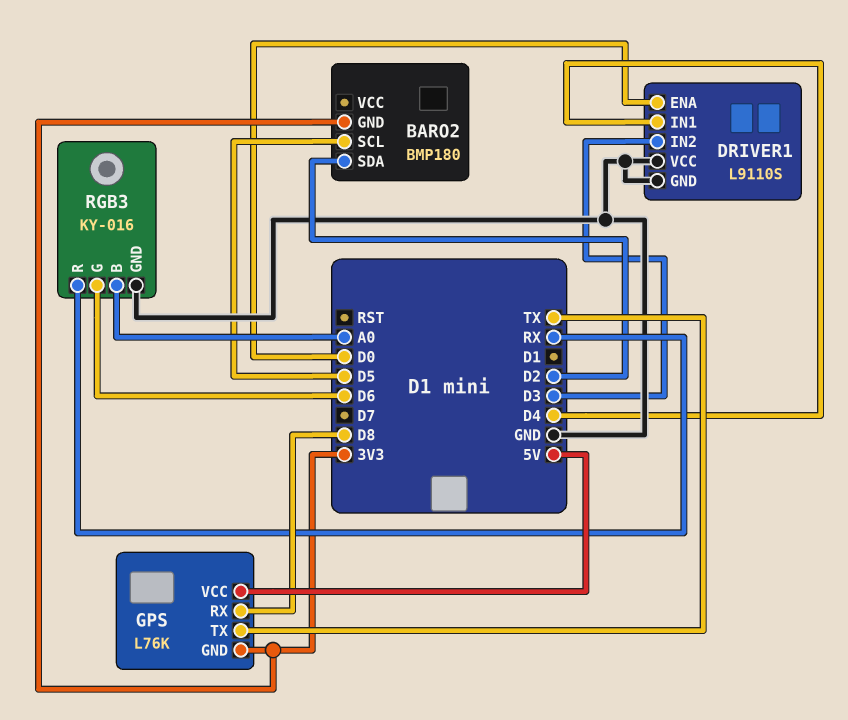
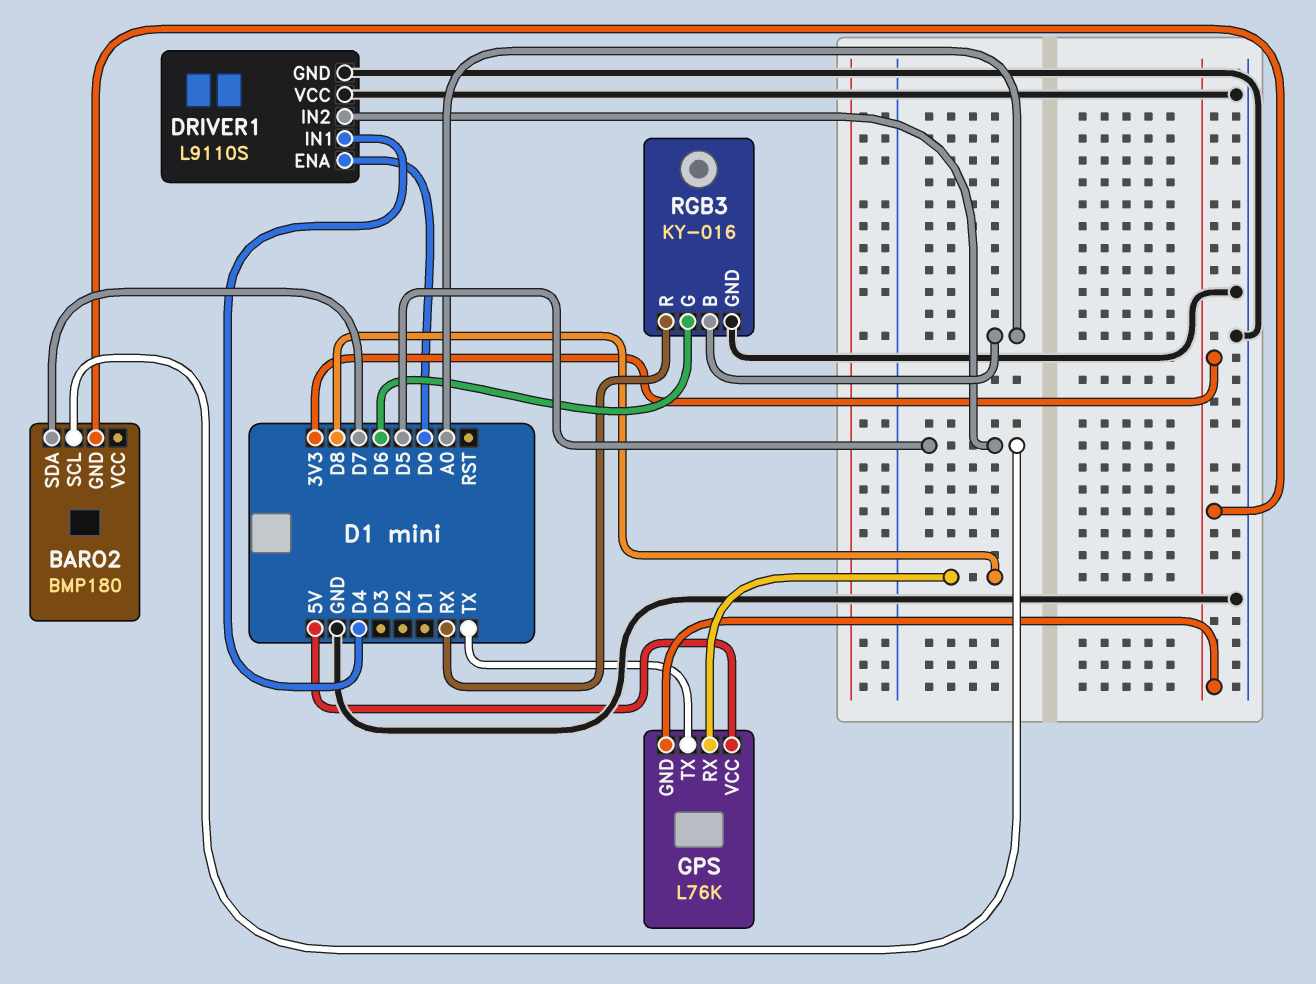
BARO2 pin SDA: D2 -> D7
DRIVER1 pin IN2: D3 -> D5

